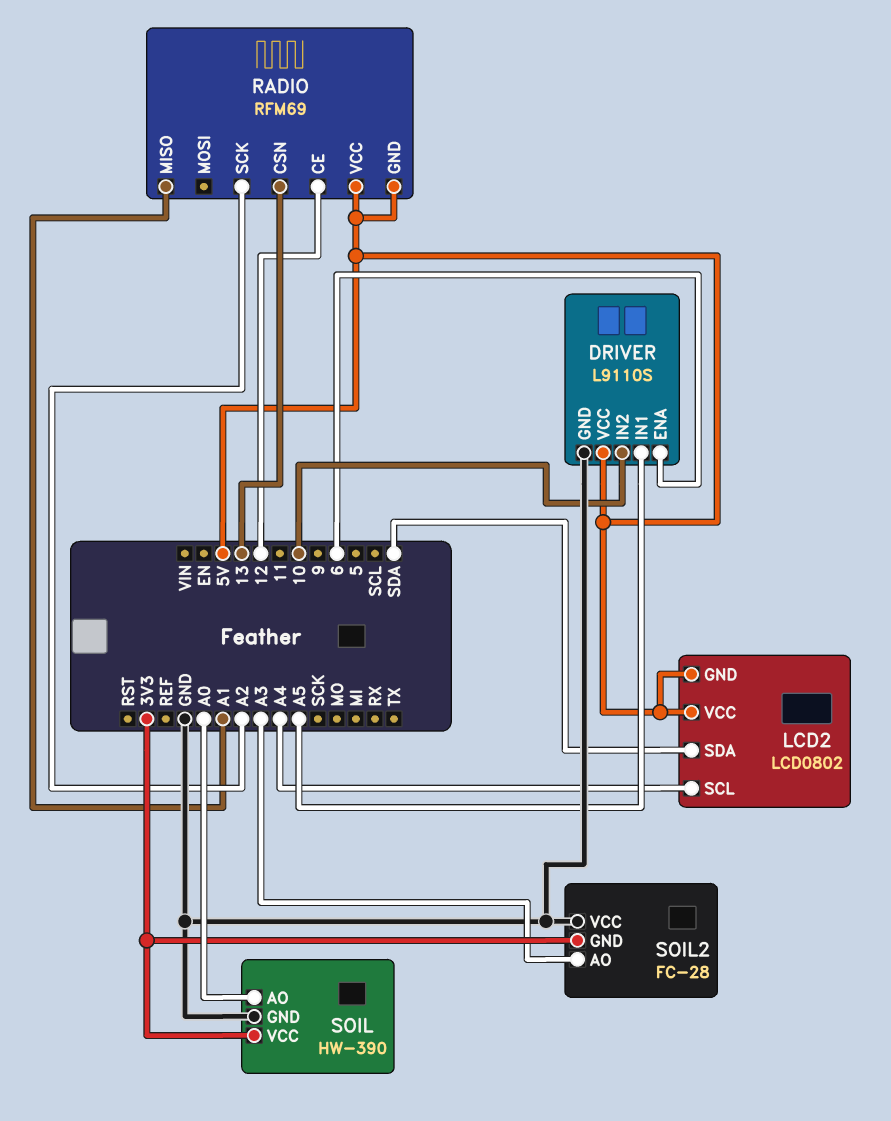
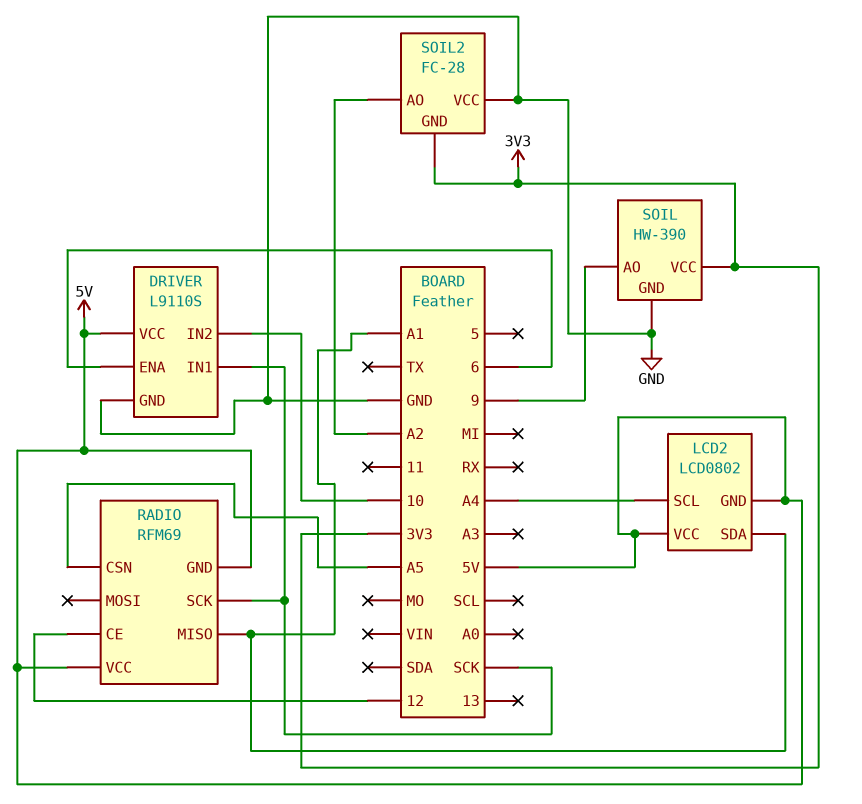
DRIVER pin IN1: A5 -> SCK
LCD2 pin SDA: SDA -> A1
RADIO pin CSN: 13 -> A5
RADIO pin SCK: A2 -> SCK
SOIL pin AO: A0 -> 9
SOIL2 pin AO: A3 -> A2

